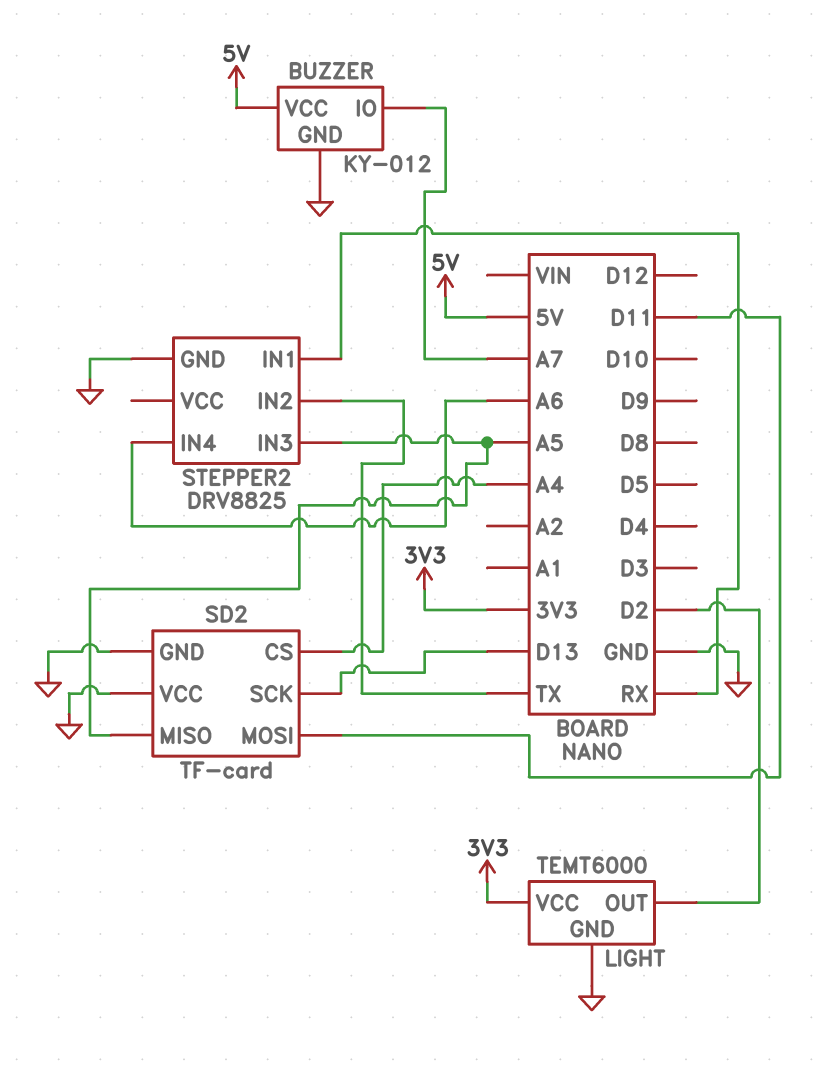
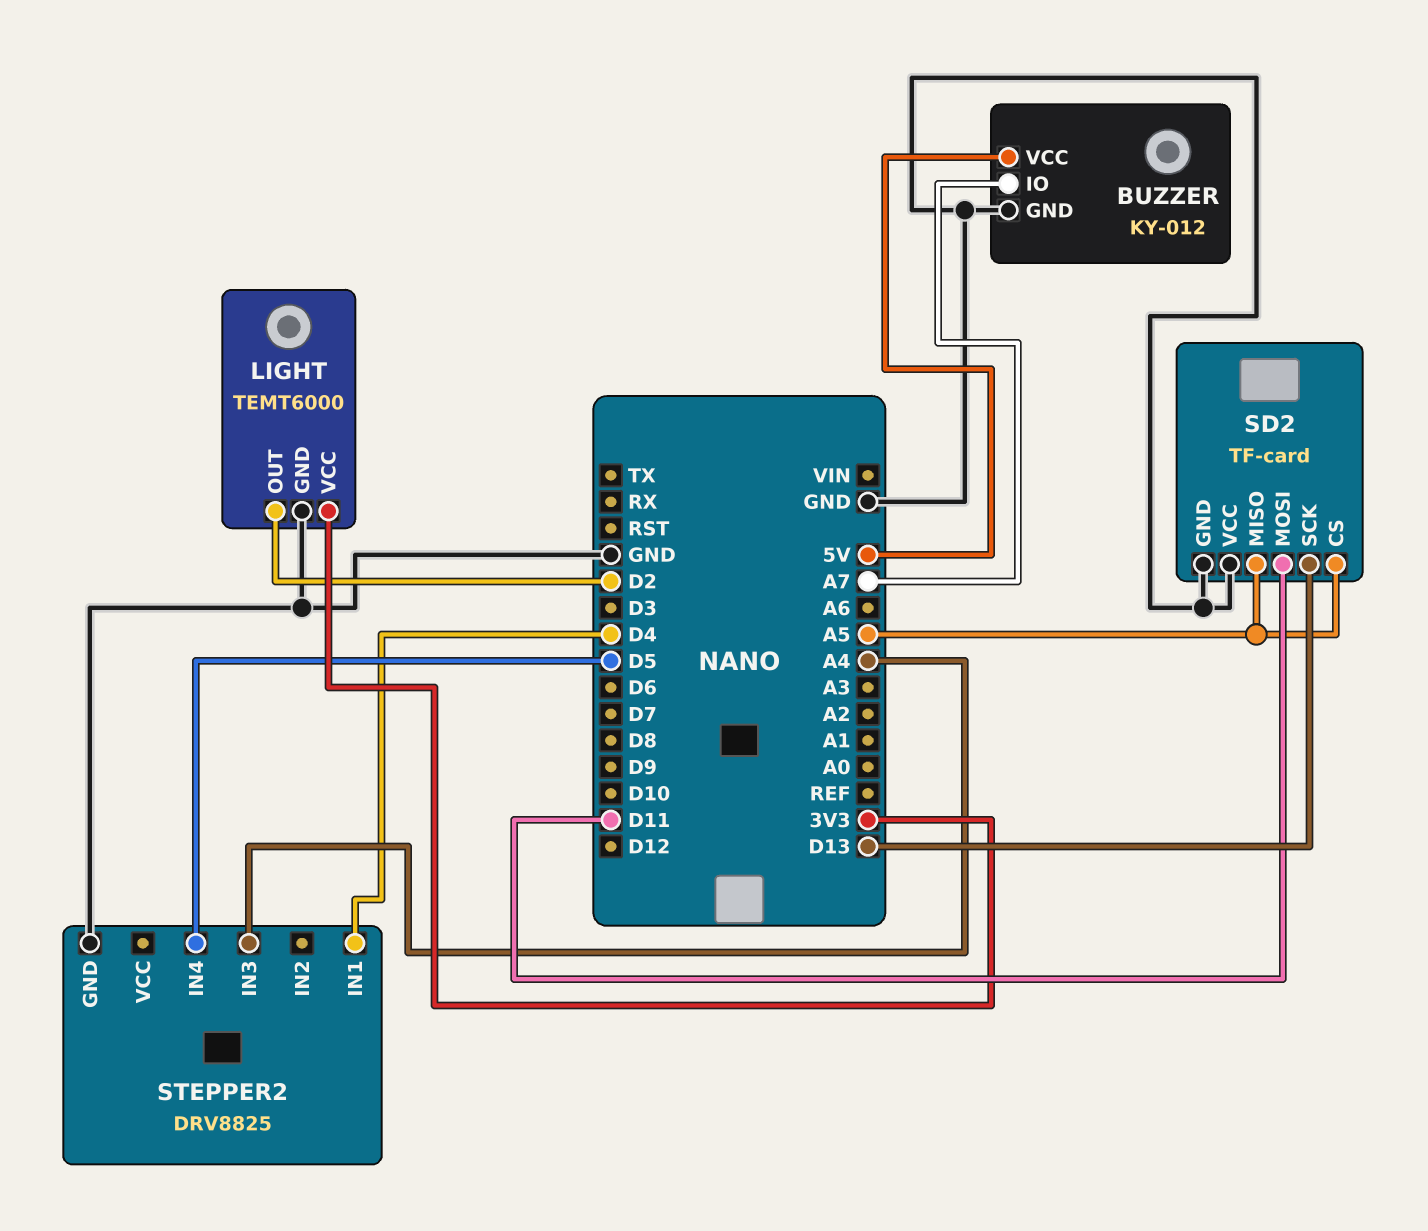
SD2 pin CS: A4 -> A5
STEPPER2 pin IN1: RX -> D4
STEPPER2 pin IN2: TX -> none
STEPPER2 pin IN3: A5 -> A4
STEPPER2 pin IN4: A6 -> D5

